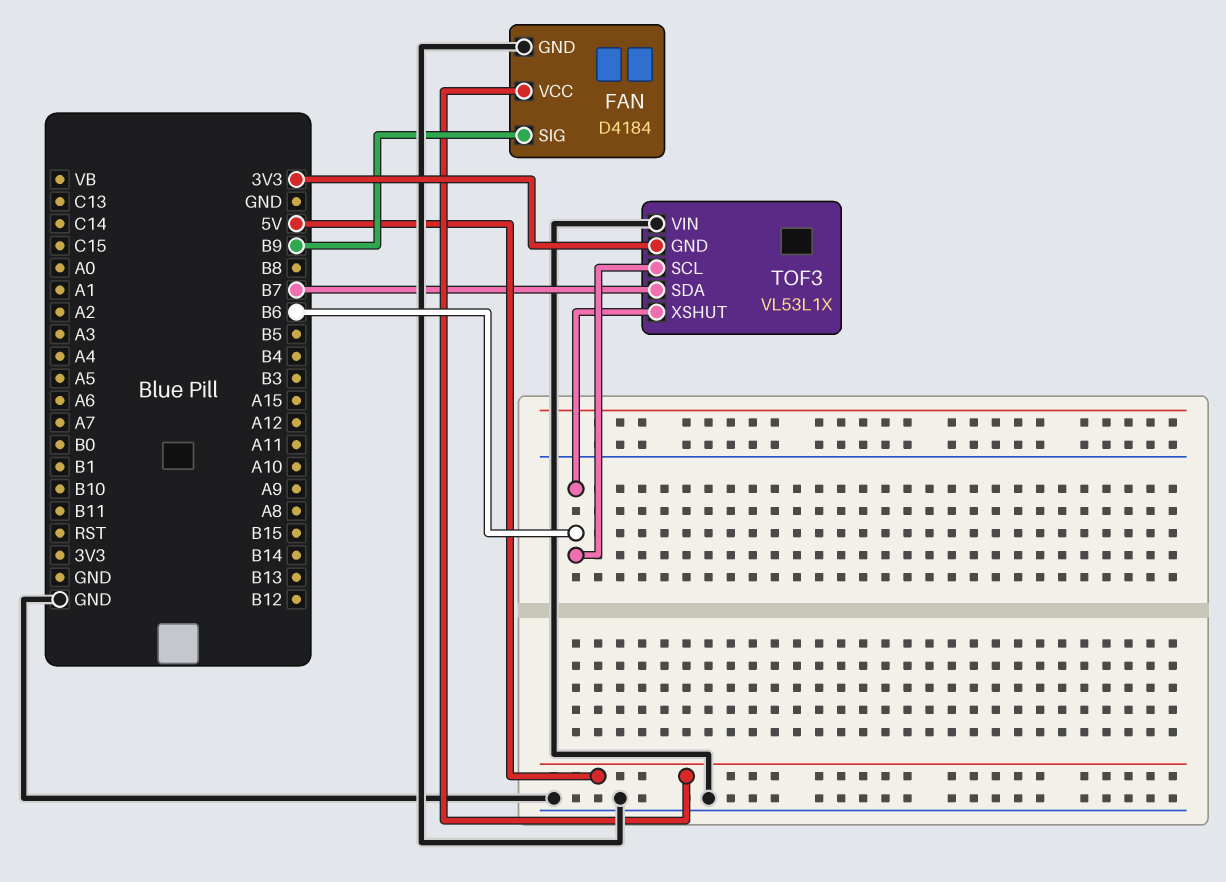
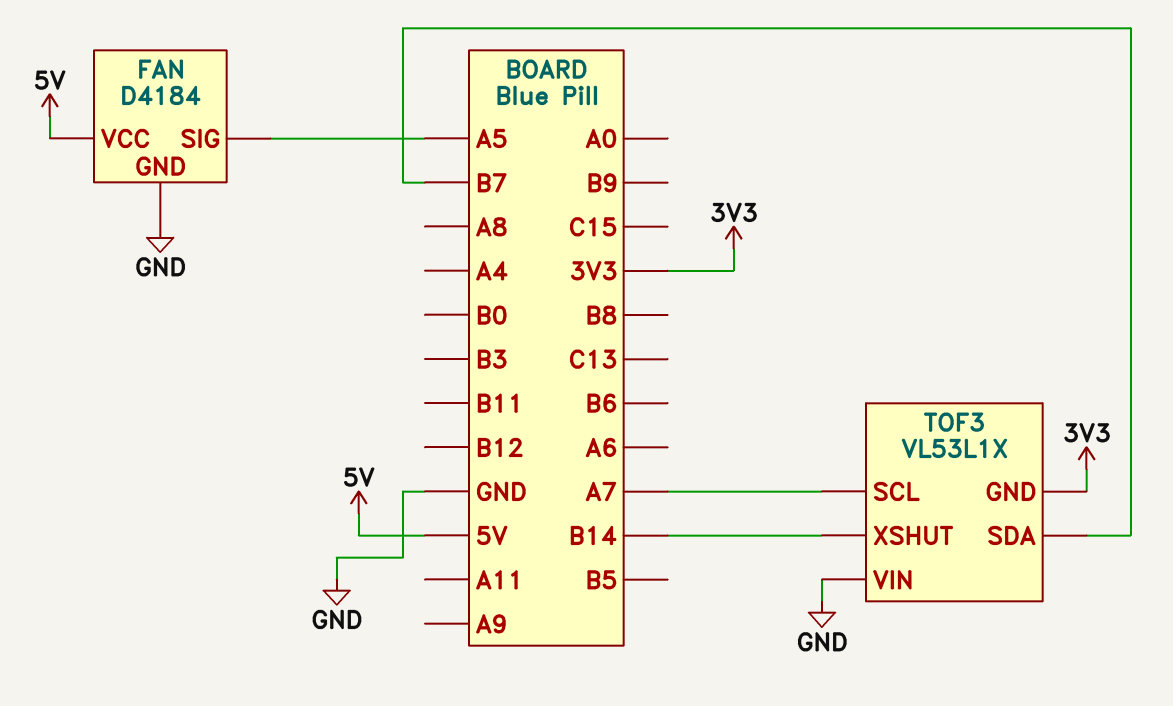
FAN pin SIG: B9 -> A5
TOF3 pin SCL: B6 -> A7
TOF3 pin XSHUT: B6 -> B14

